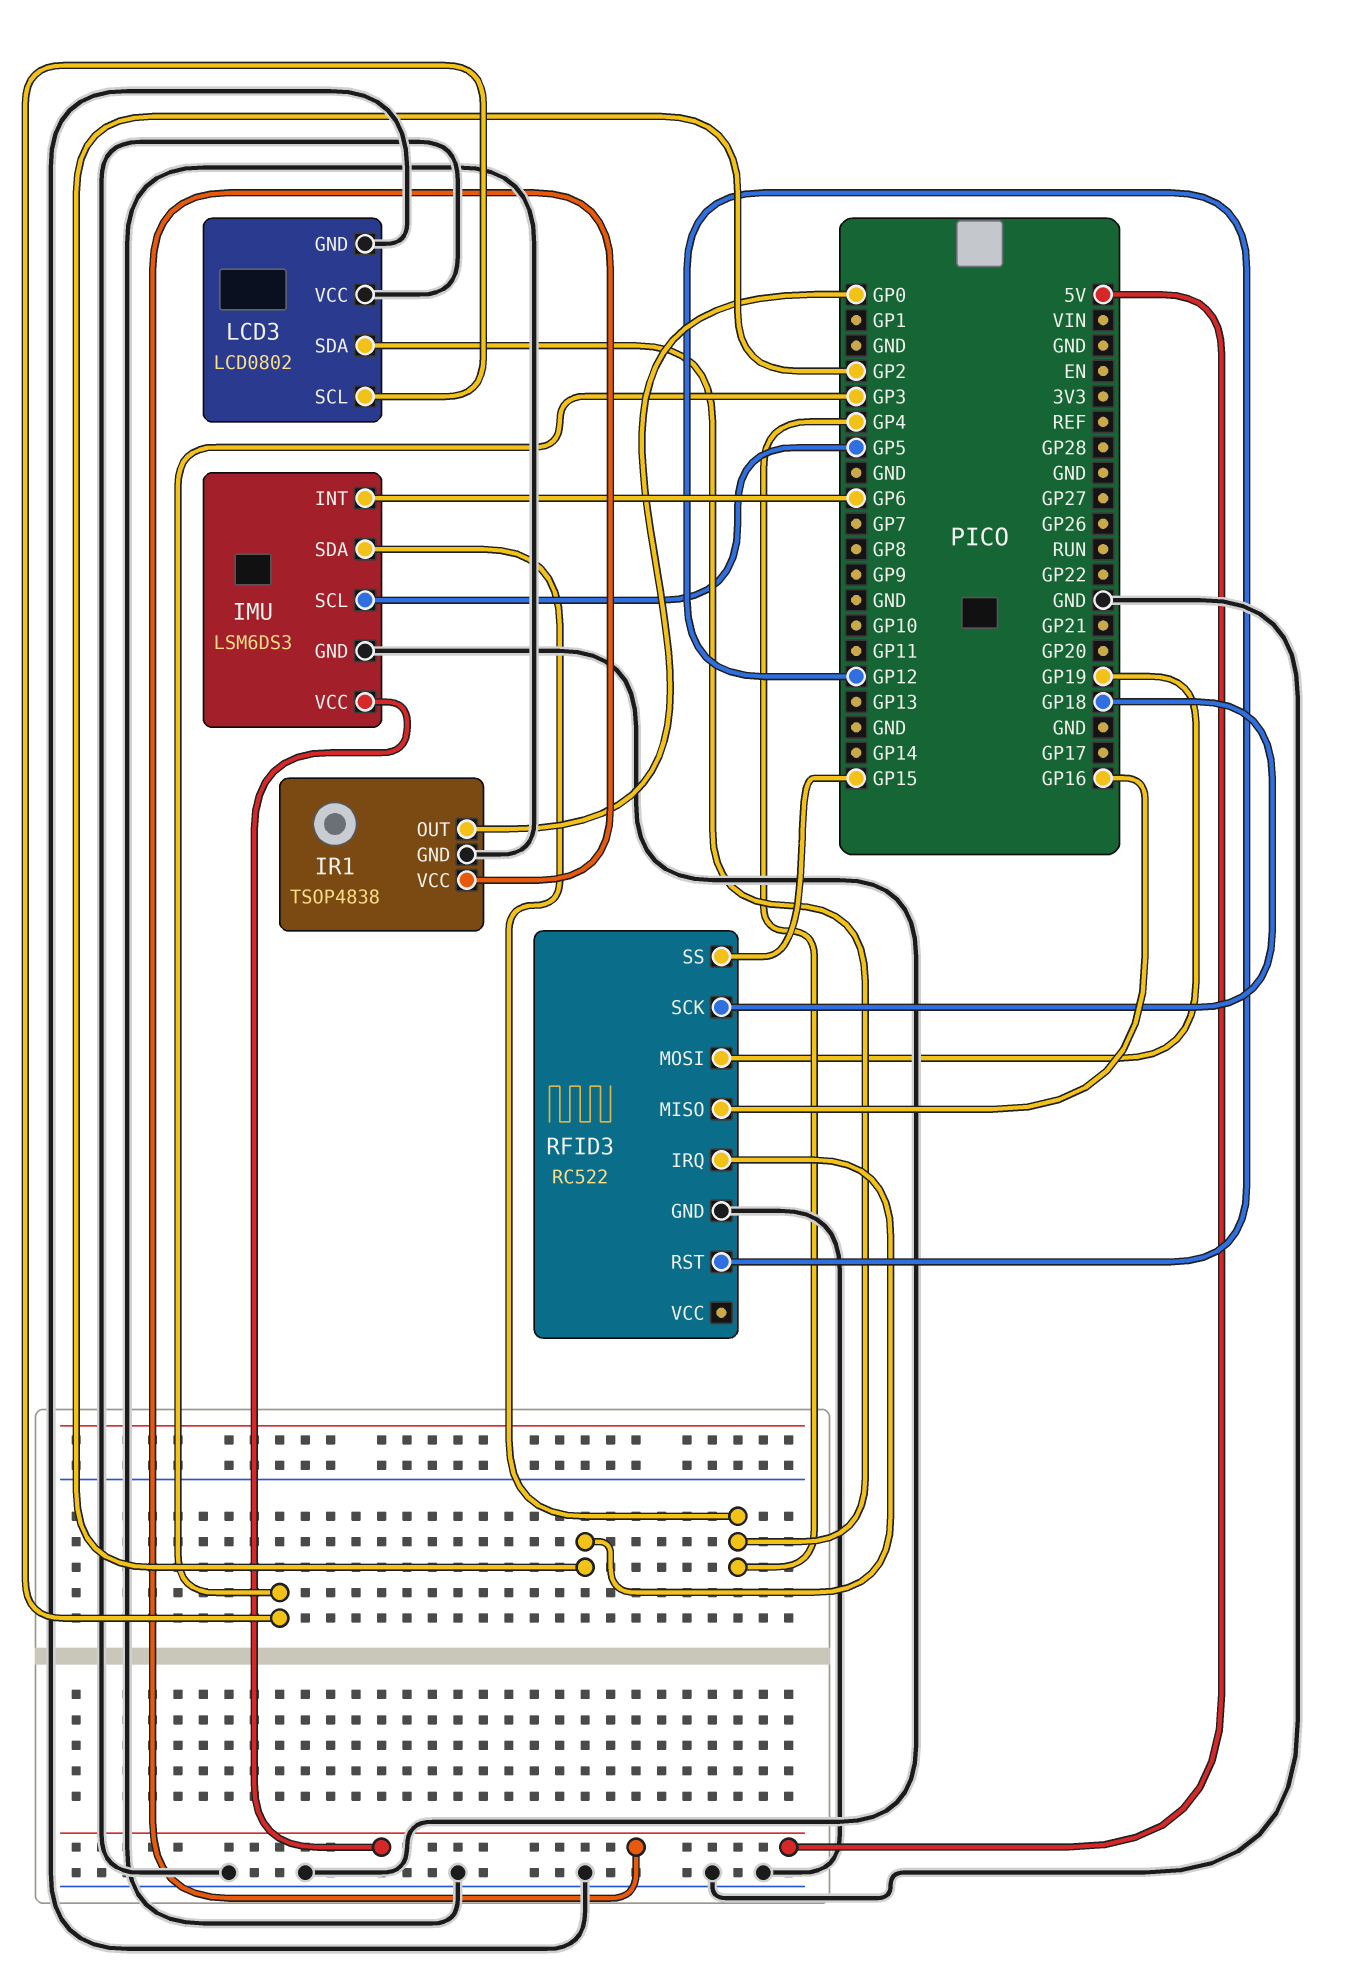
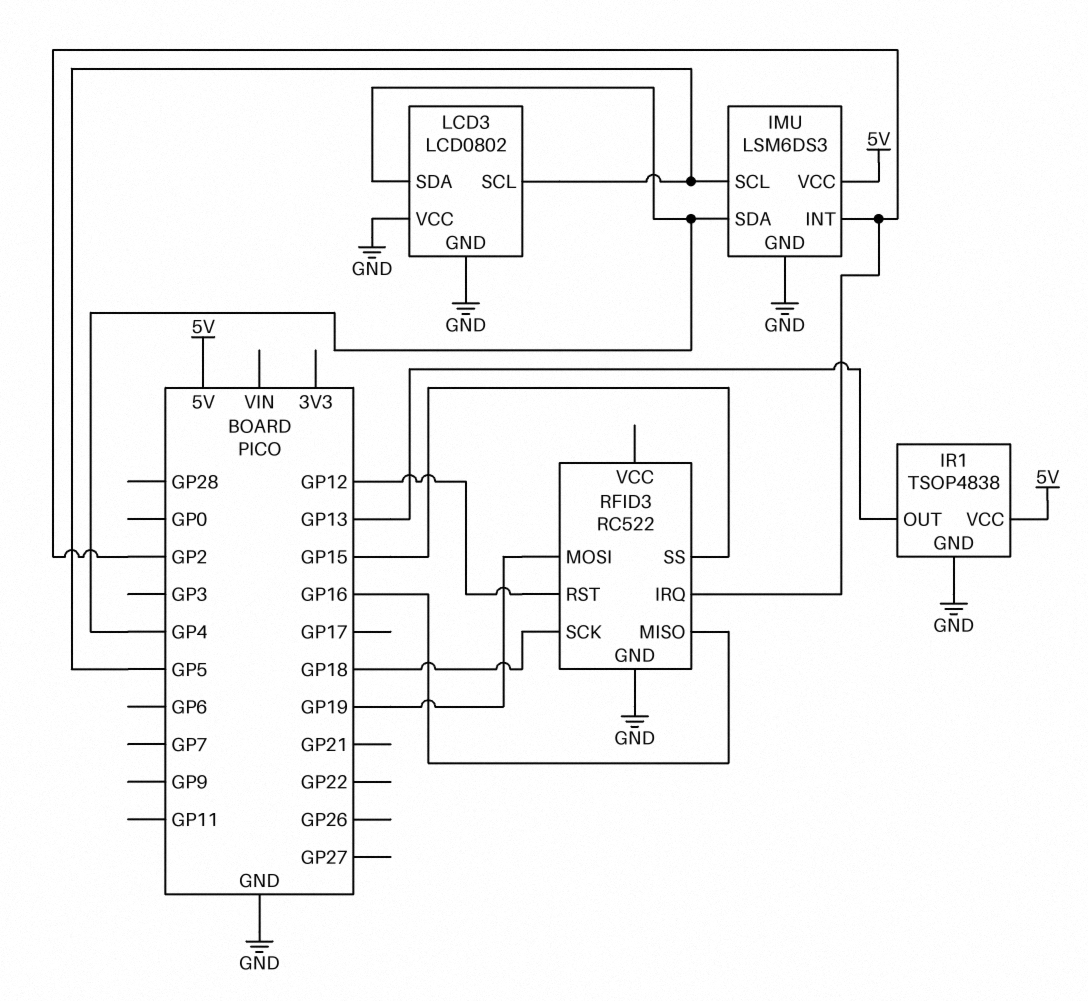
IMU pin INT: GP6 -> GP2
IR1 pin OUT: GP0 -> GP13
LCD3 pin SCL: GP3 -> GP5

